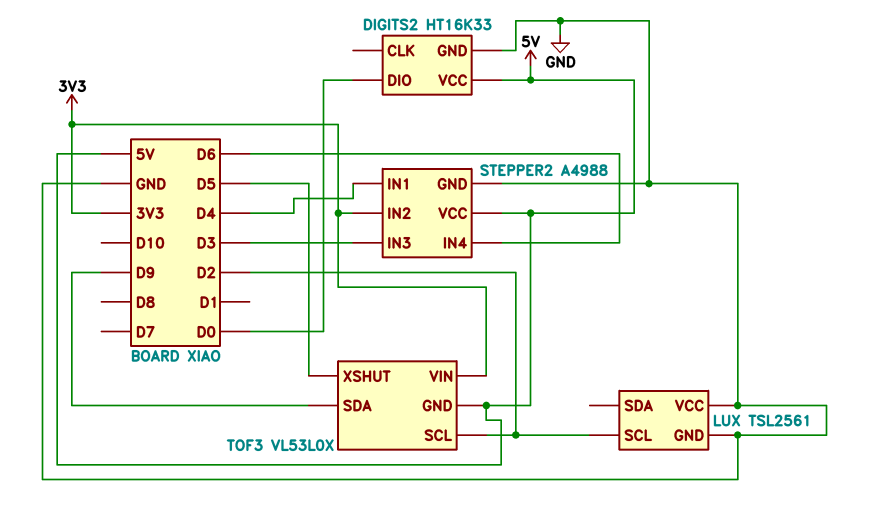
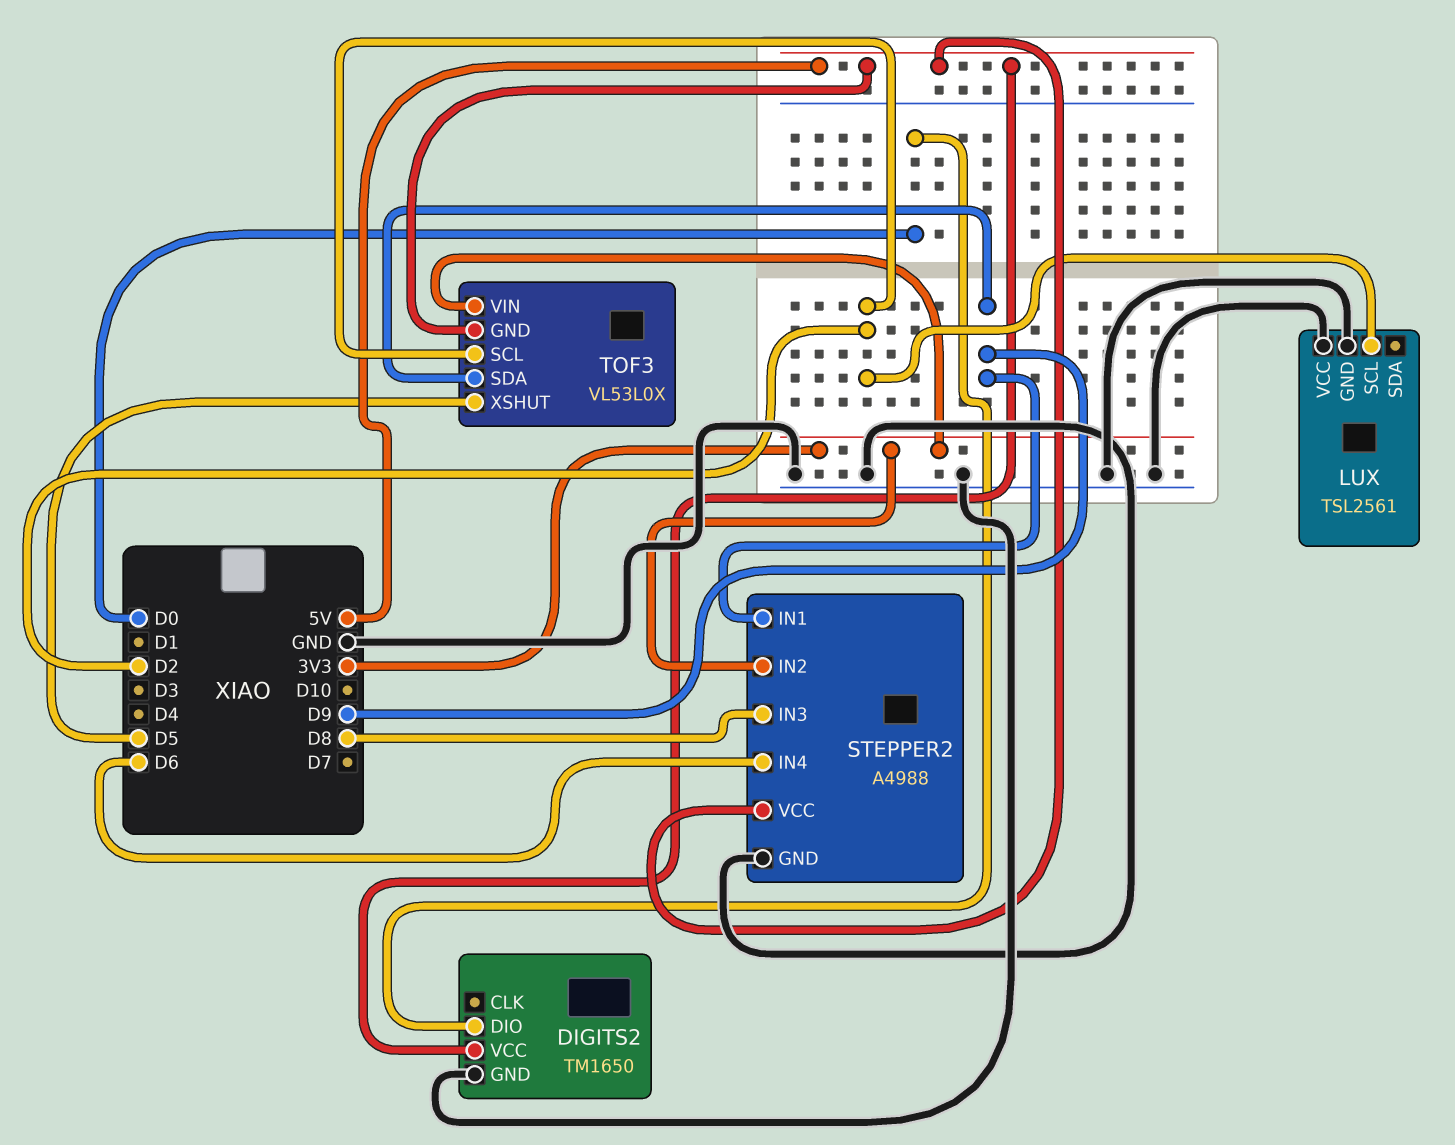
DIGITS2: HT16K33 -> TM1650
STEPPER2 pin IN1: D4 -> D9
STEPPER2 pin IN3: D3 -> D8

